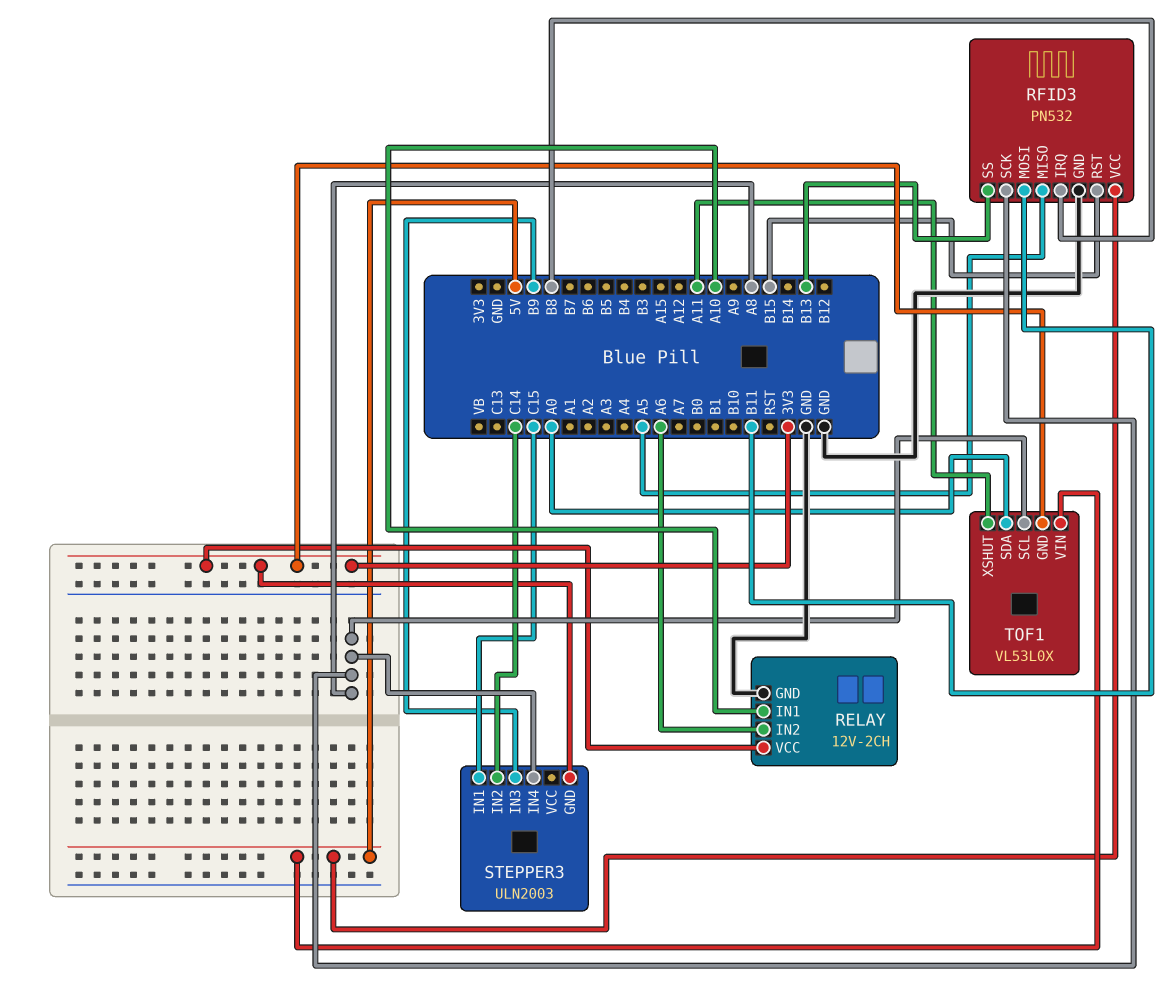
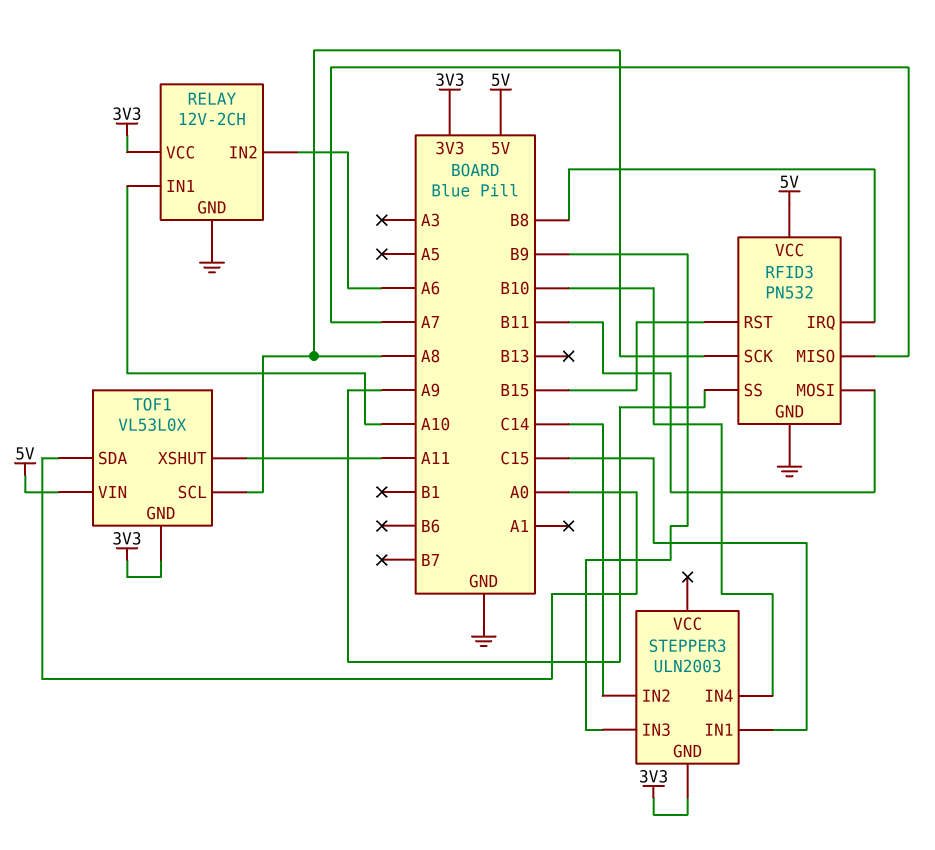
RFID3 pin MISO: A5 -> A7
RFID3 pin SS: B13 -> A9
STEPPER3 pin IN4: A8 -> B10

